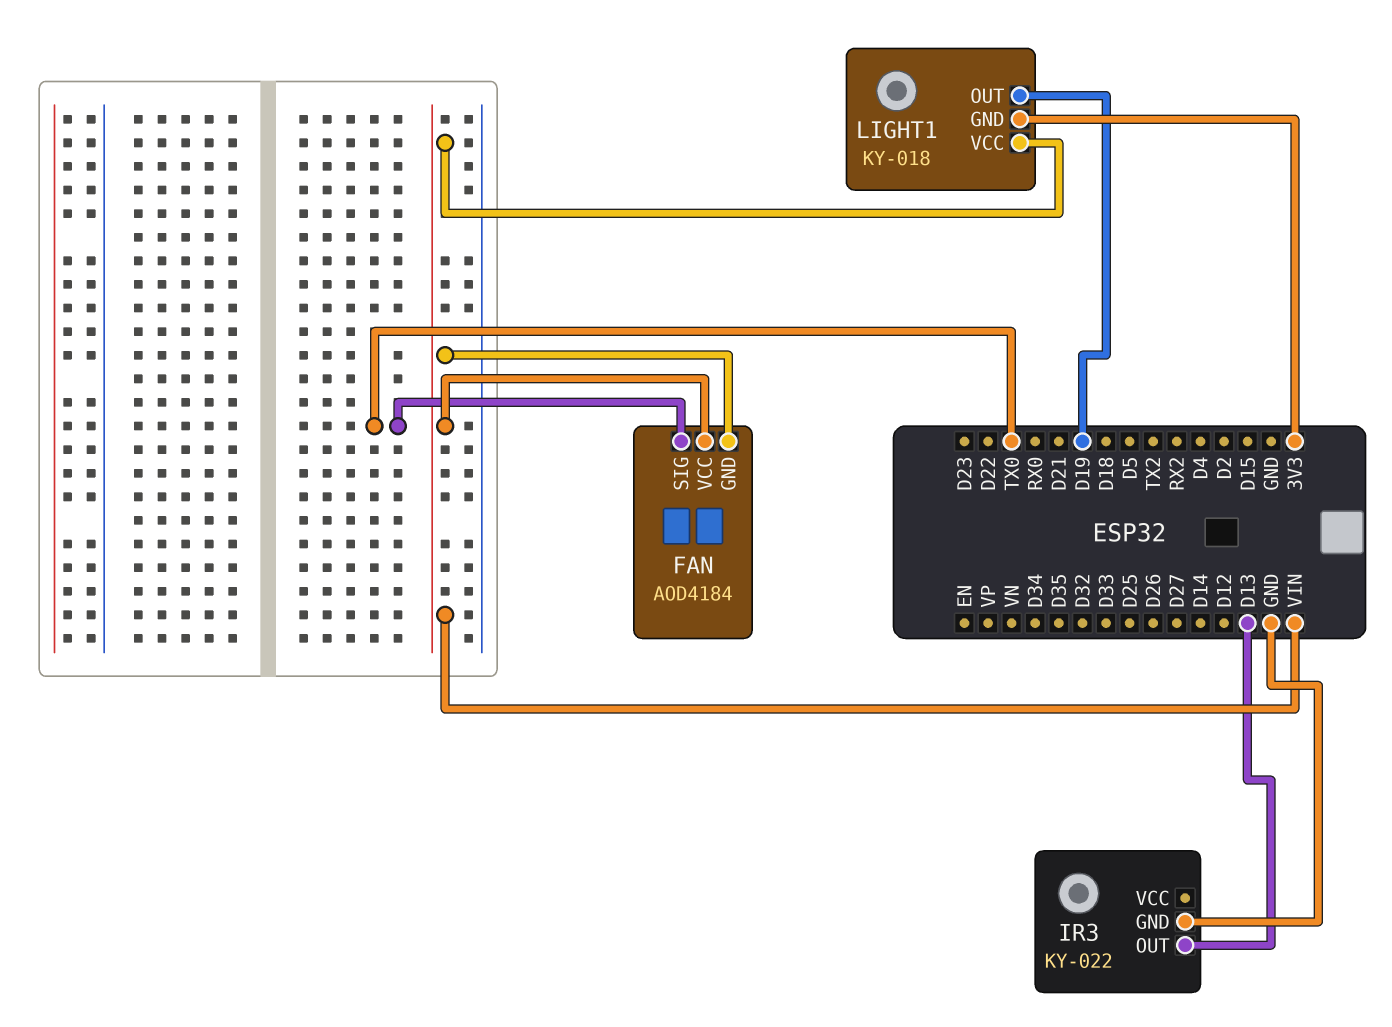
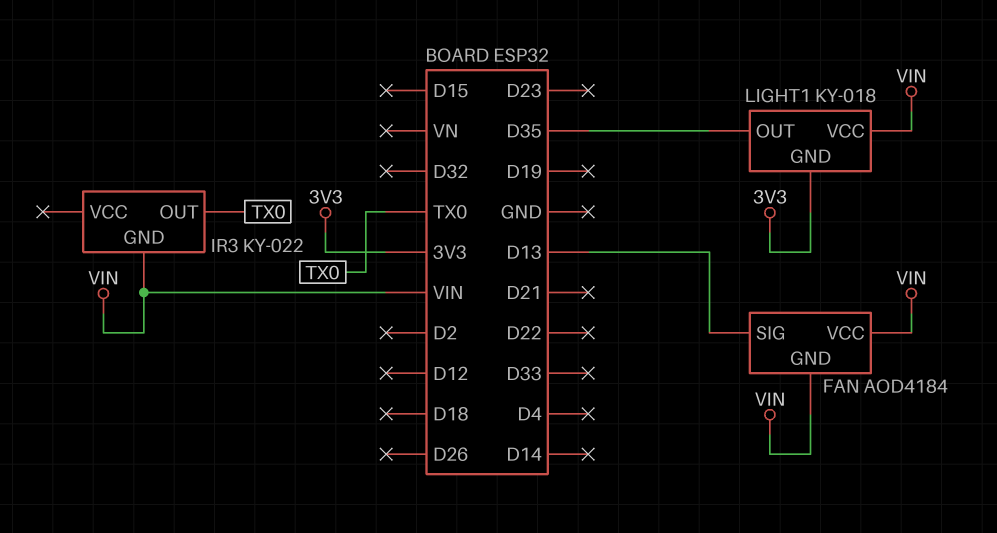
FAN pin SIG: TX0 -> D13
IR3 pin GND: GND -> VIN
IR3 pin OUT: D13 -> TX0
LIGHT1 pin OUT: D19 -> D35

